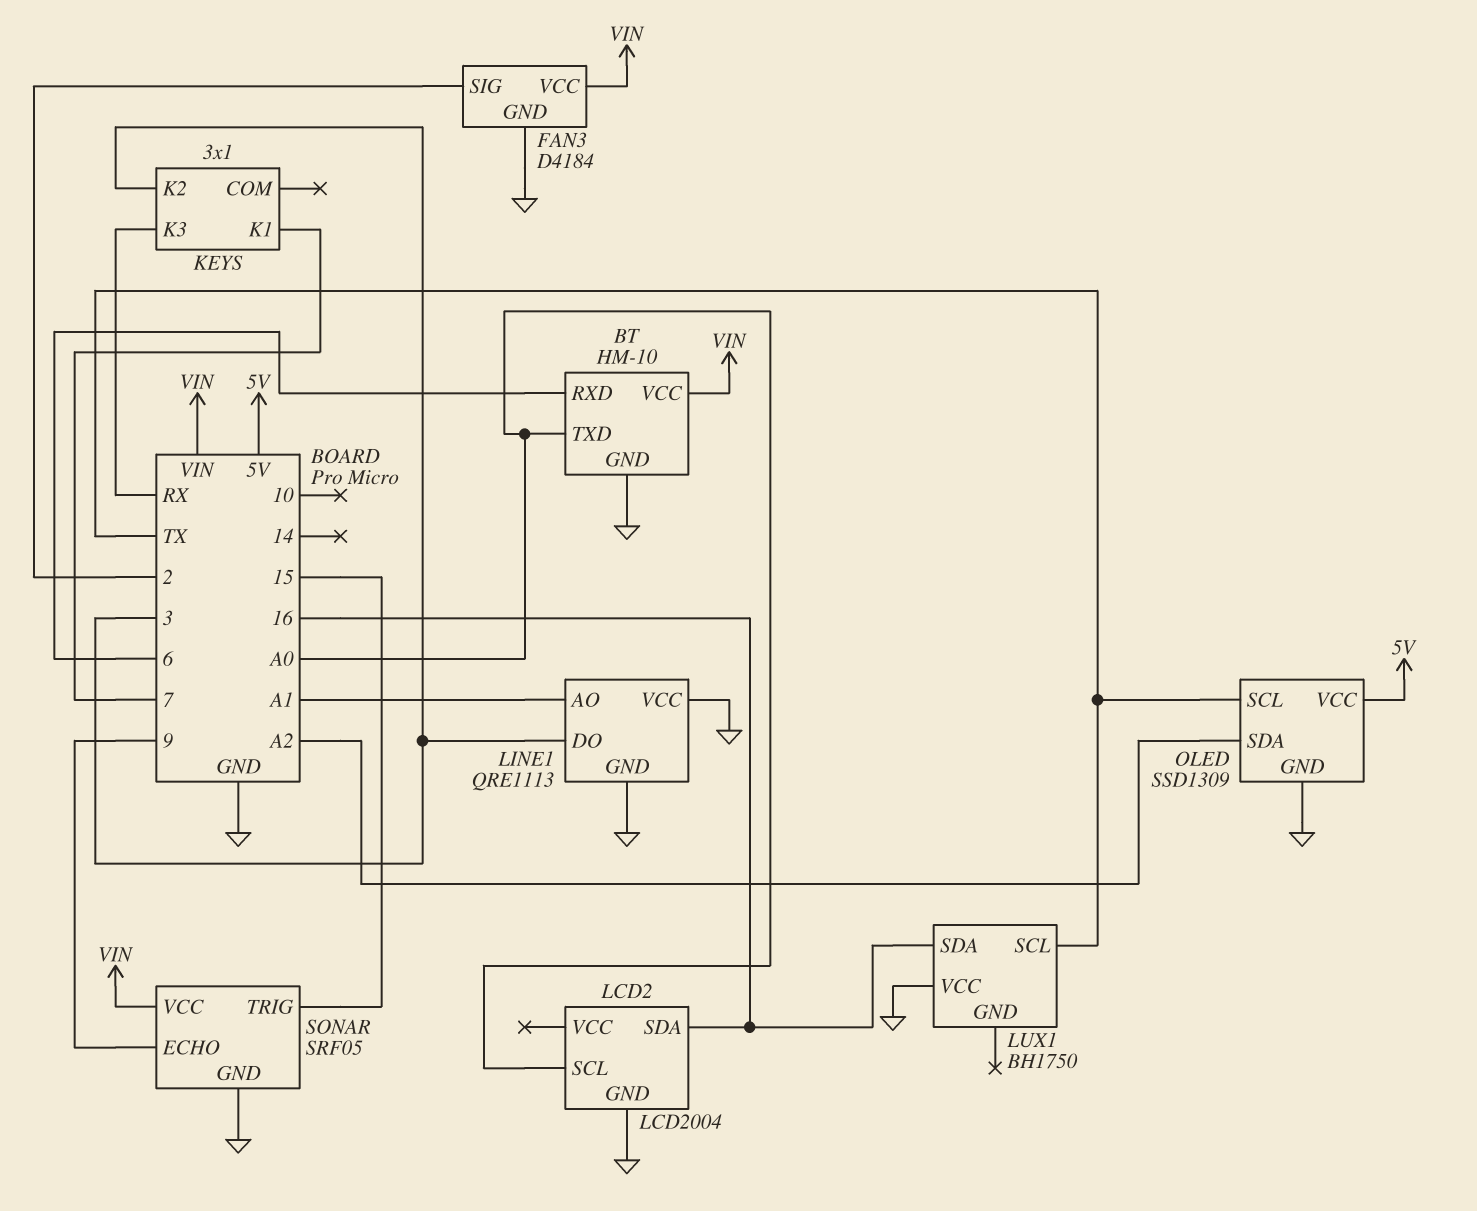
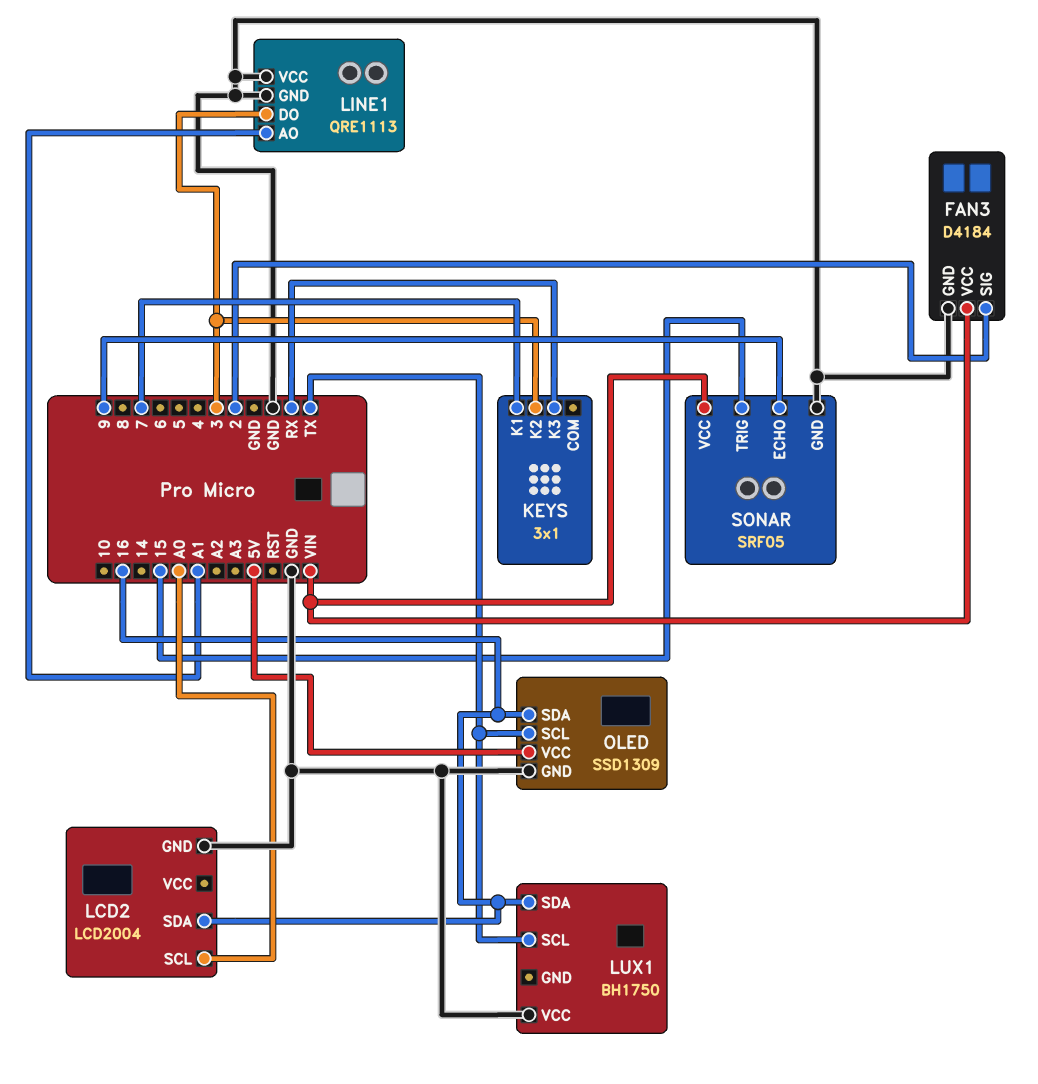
BT: HM-10 -> none
BT pin GND: GND -> none
BT pin RXD: 6 -> none
BT pin TXD: A0 -> none
BT pin VCC: VIN -> none
OLED pin SDA: A2 -> 16

